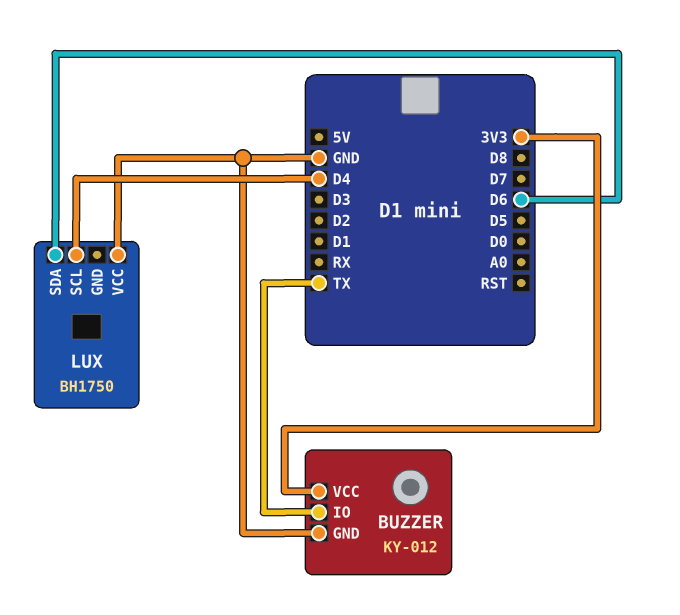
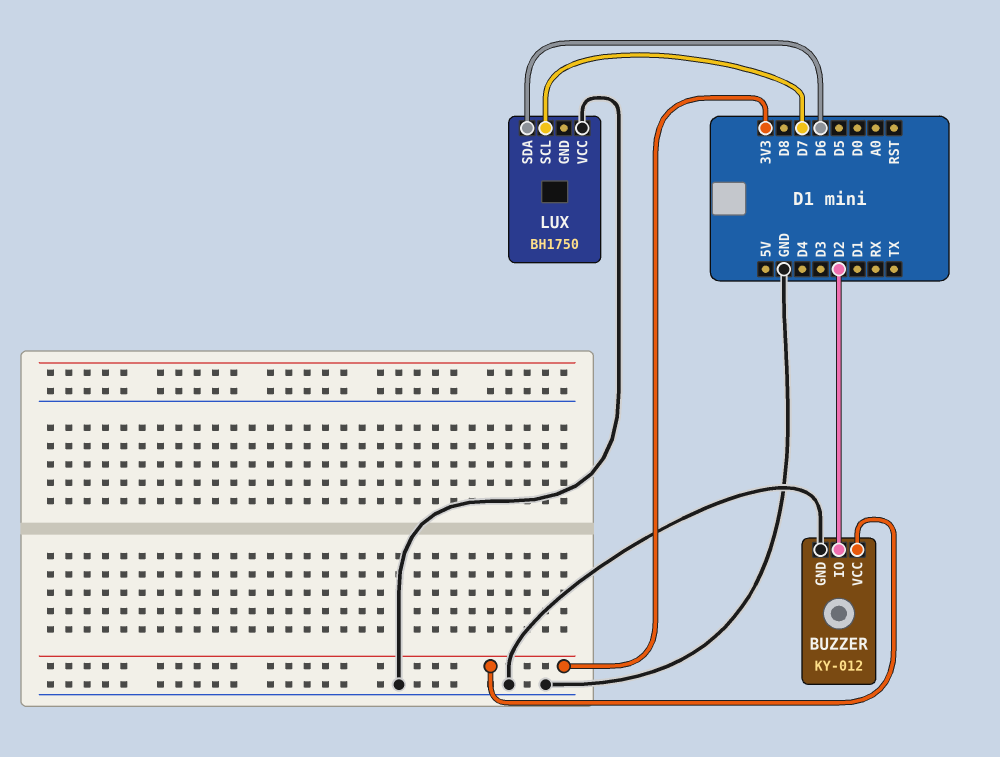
BUZZER pin IO: TX -> D2
LUX pin SCL: D4 -> D7

